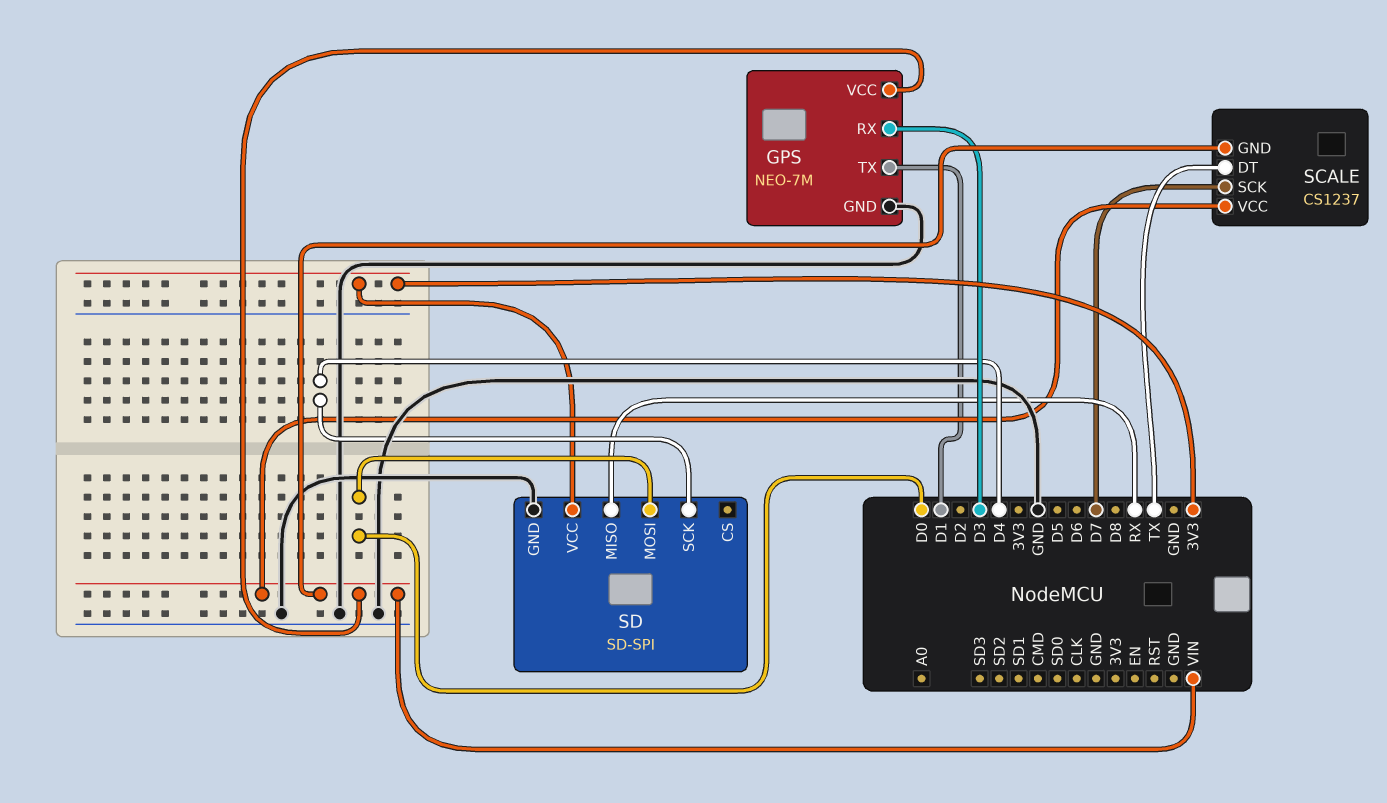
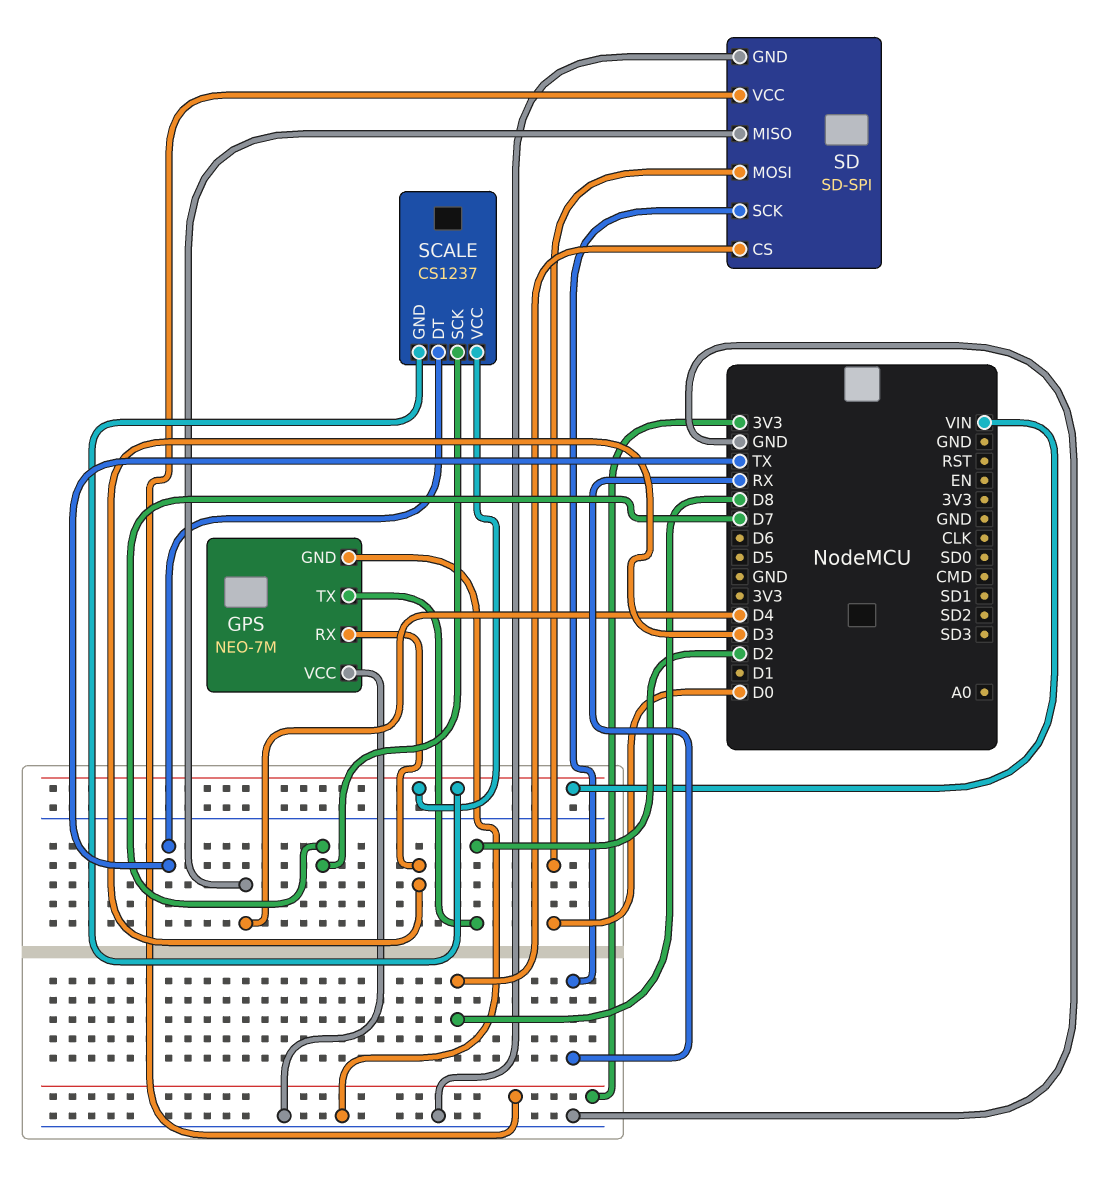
GPS pin TX: D1 -> D2
GPS pin VCC: VIN -> GND
SD pin CS: none -> D8
SD pin MISO: RX -> D4
SD pin SCK: D4 -> RX

